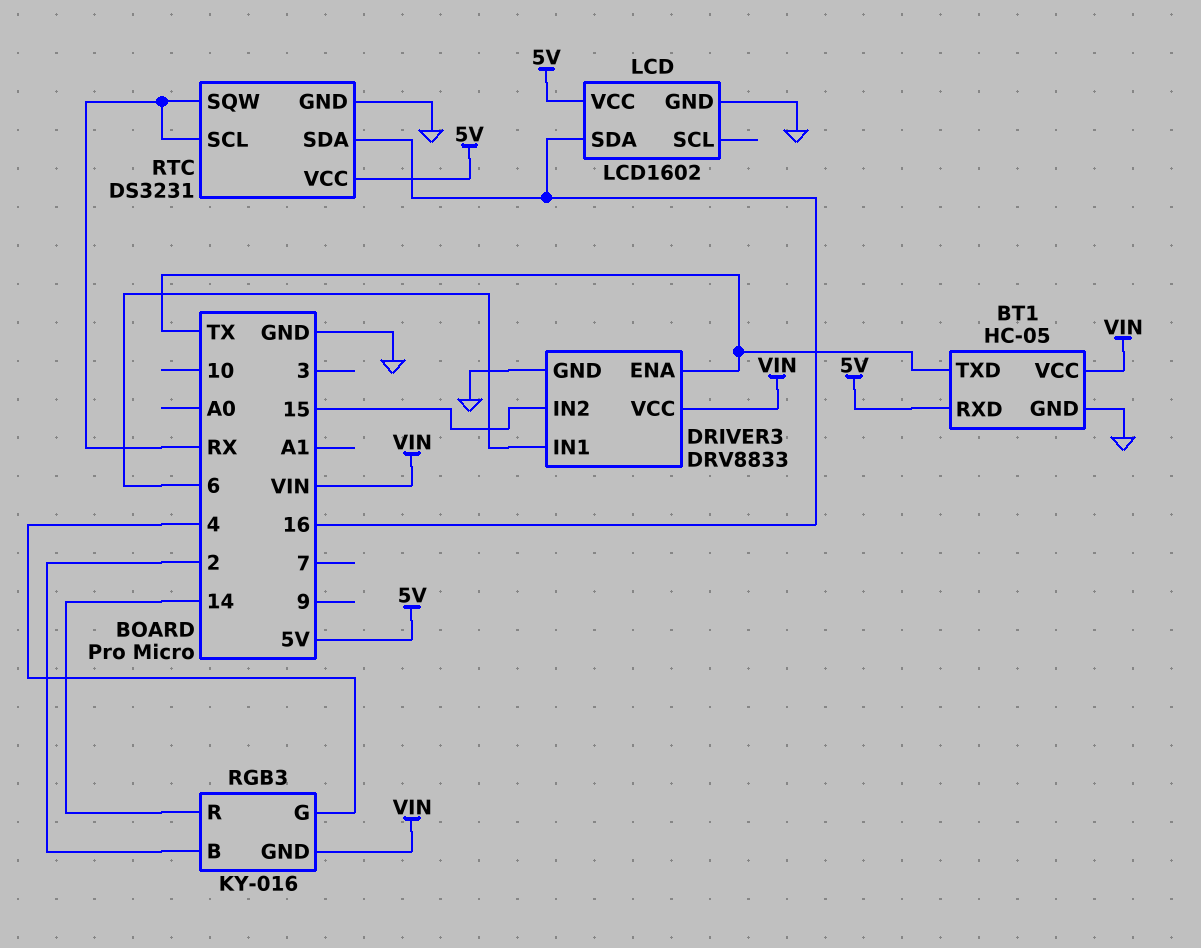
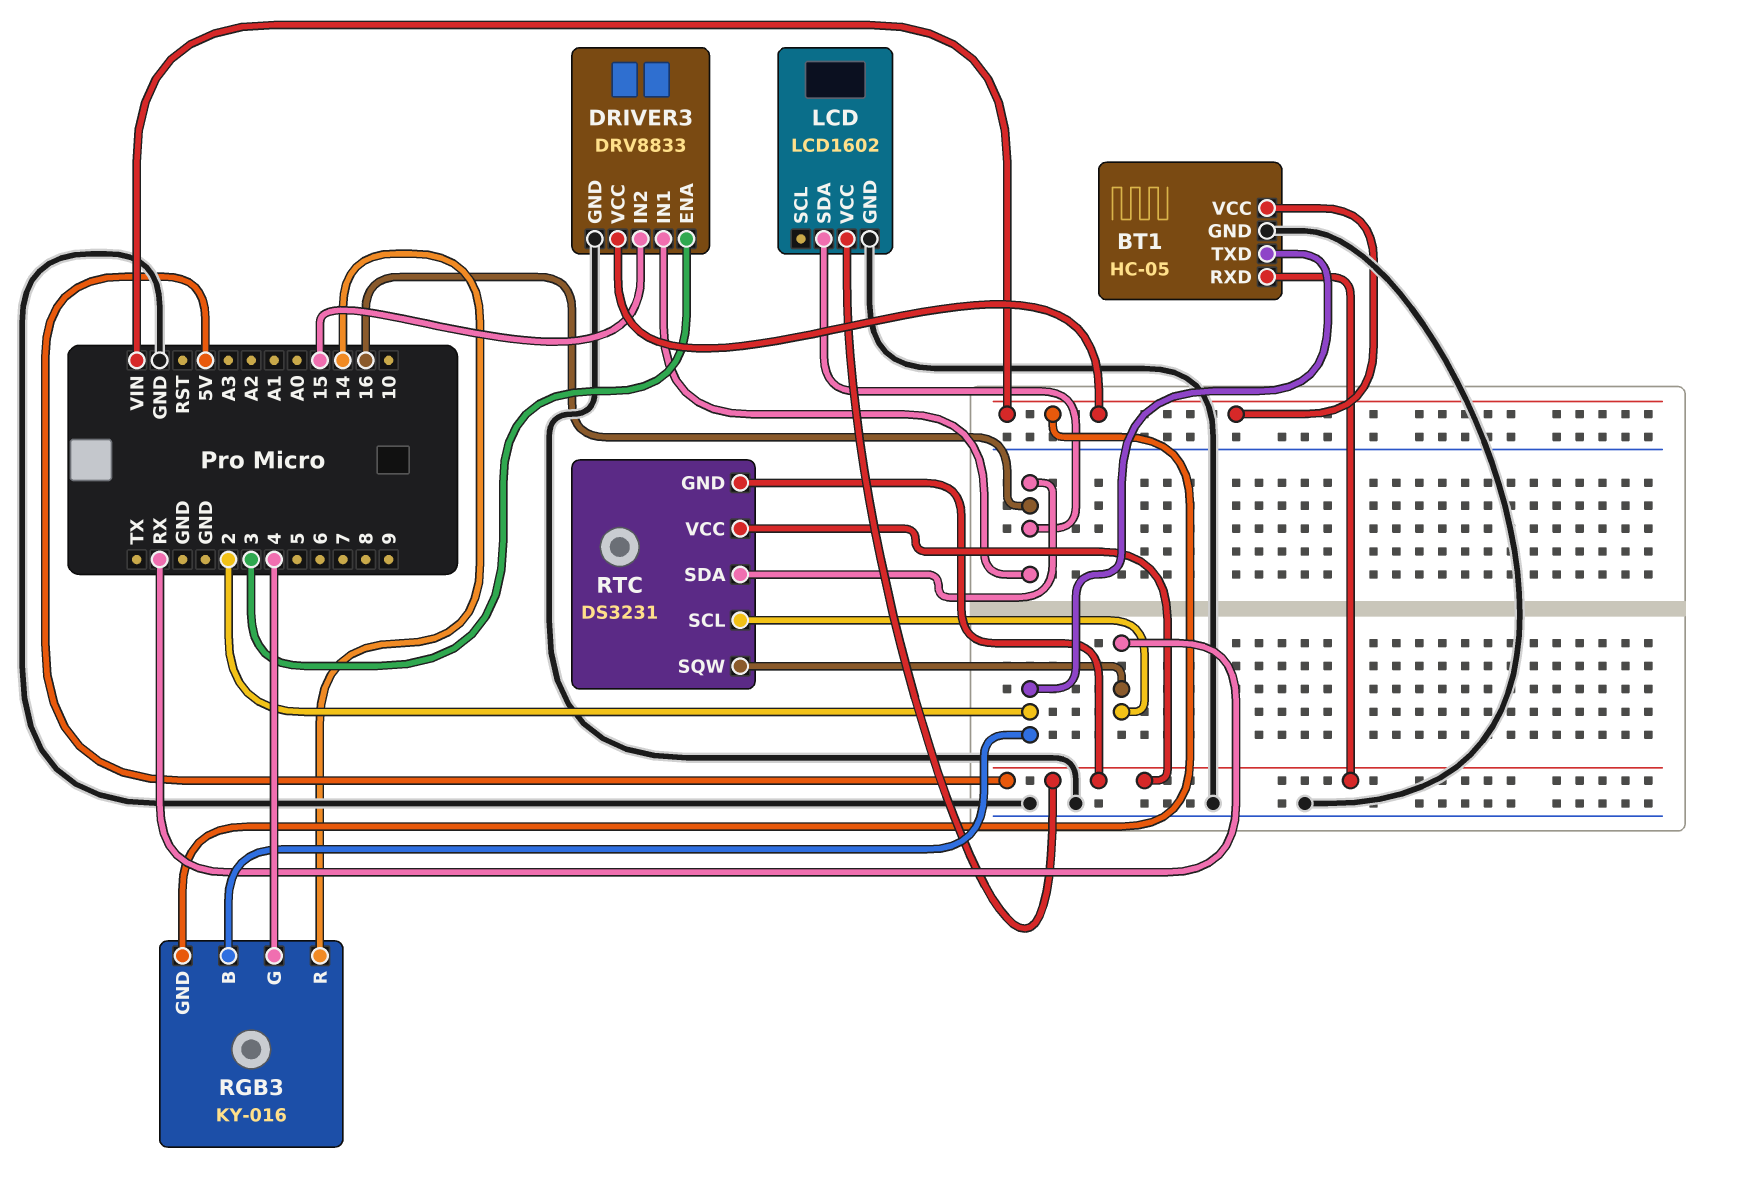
BT1 pin TXD: TX -> 2
DRIVER3 pin ENA: TX -> 3
DRIVER3 pin IN1: 6 -> 16
RTC pin GND: GND -> 5V

